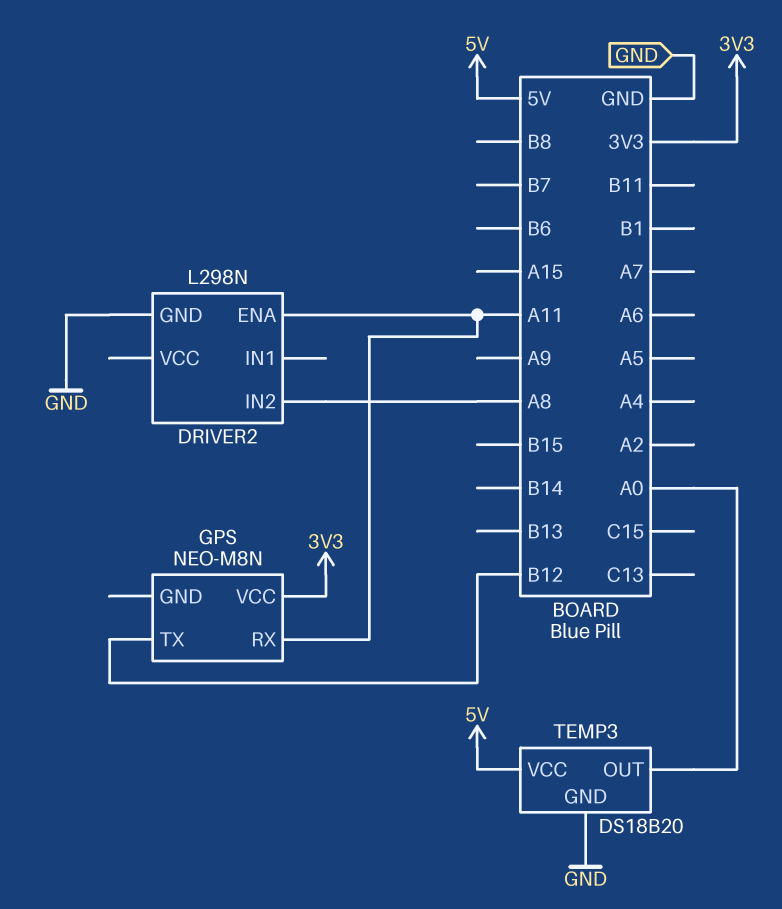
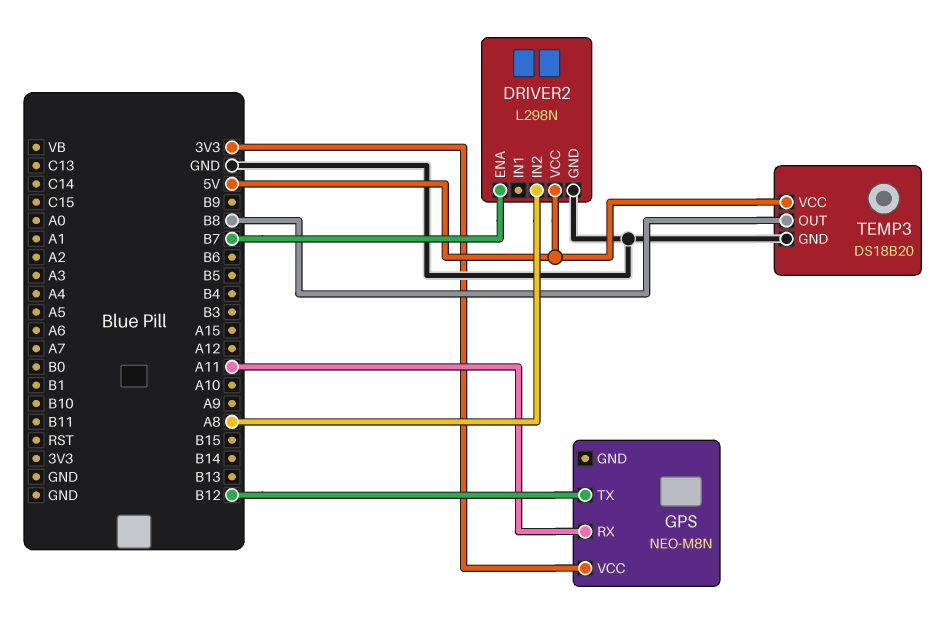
DRIVER2 pin ENA: A11 -> B7
DRIVER2 pin VCC: none -> 5V
TEMP3 pin OUT: A0 -> B8

